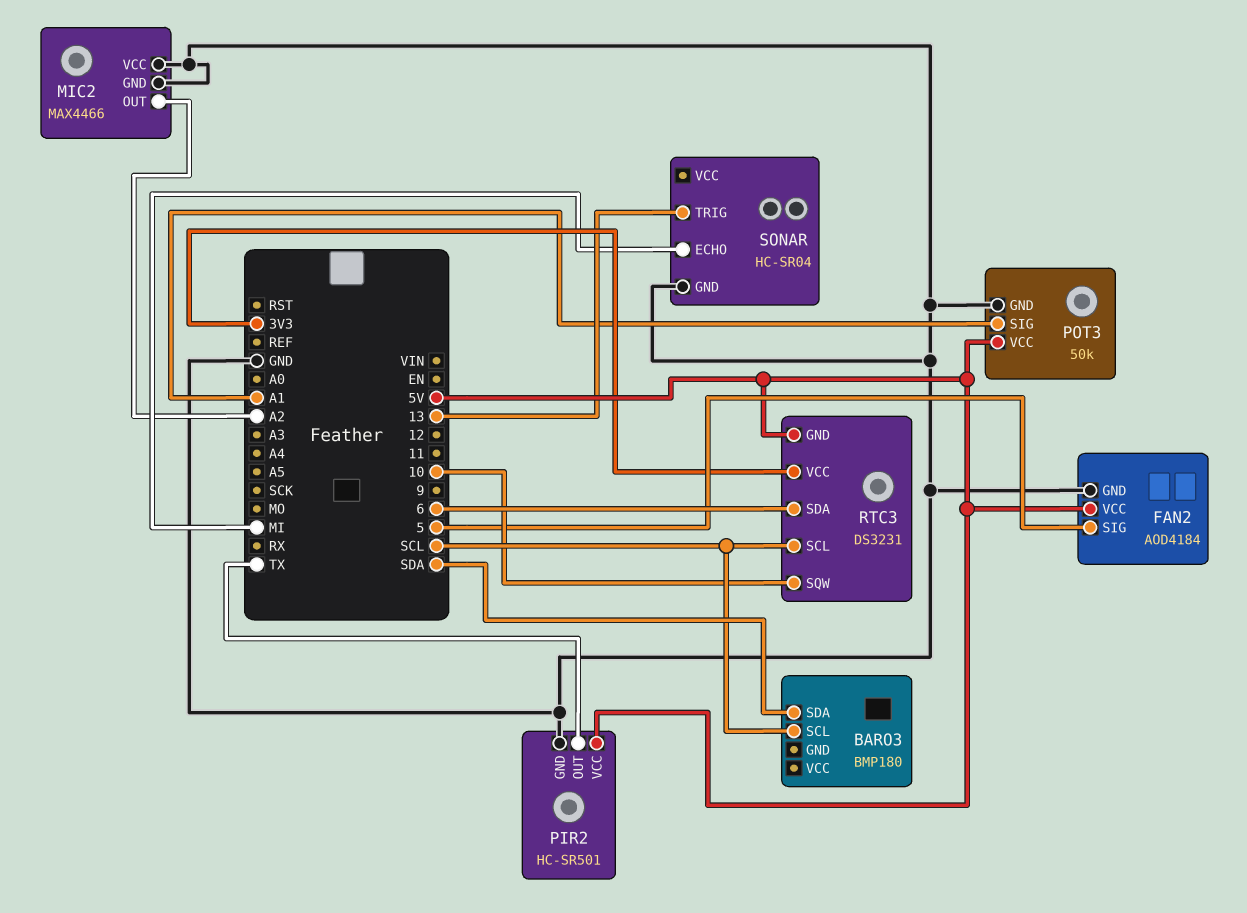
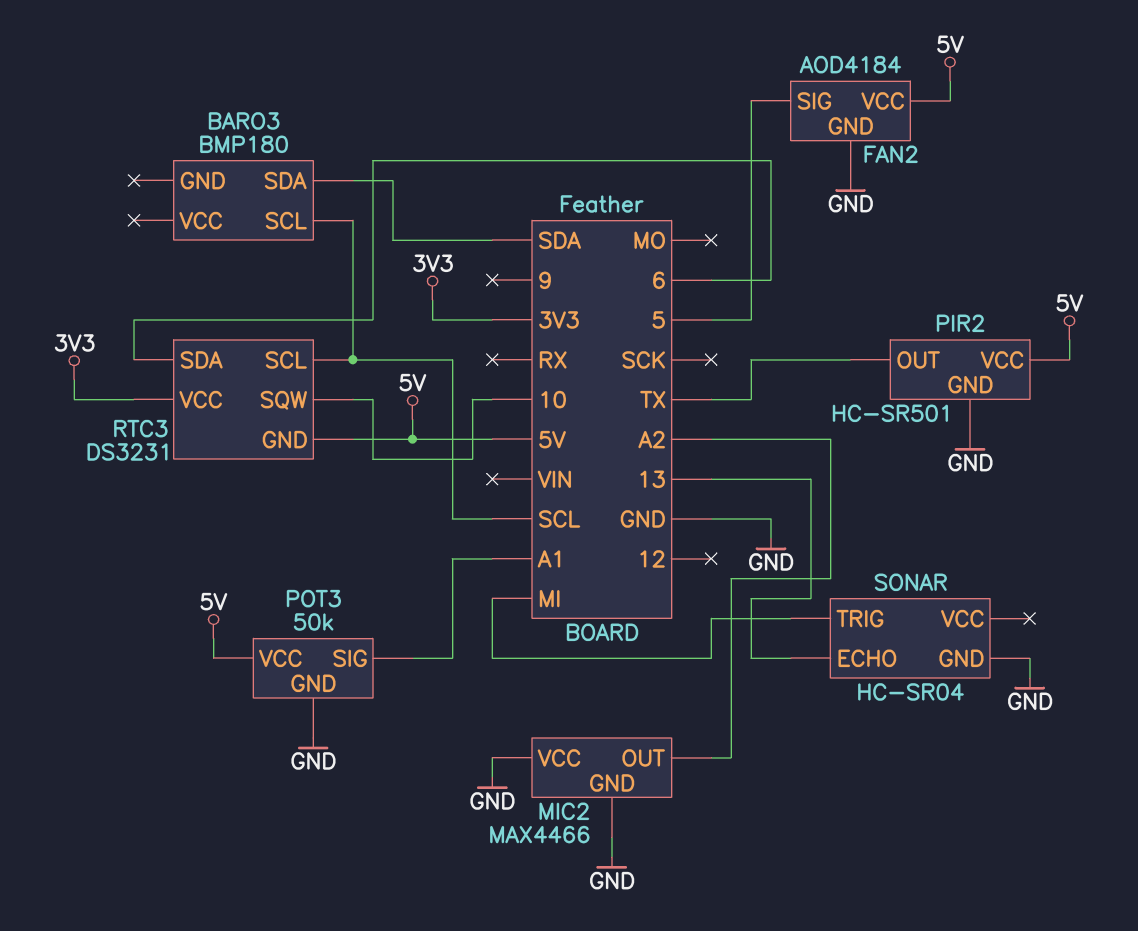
SONAR pin ECHO: MI -> 13
SONAR pin TRIG: 13 -> MI

